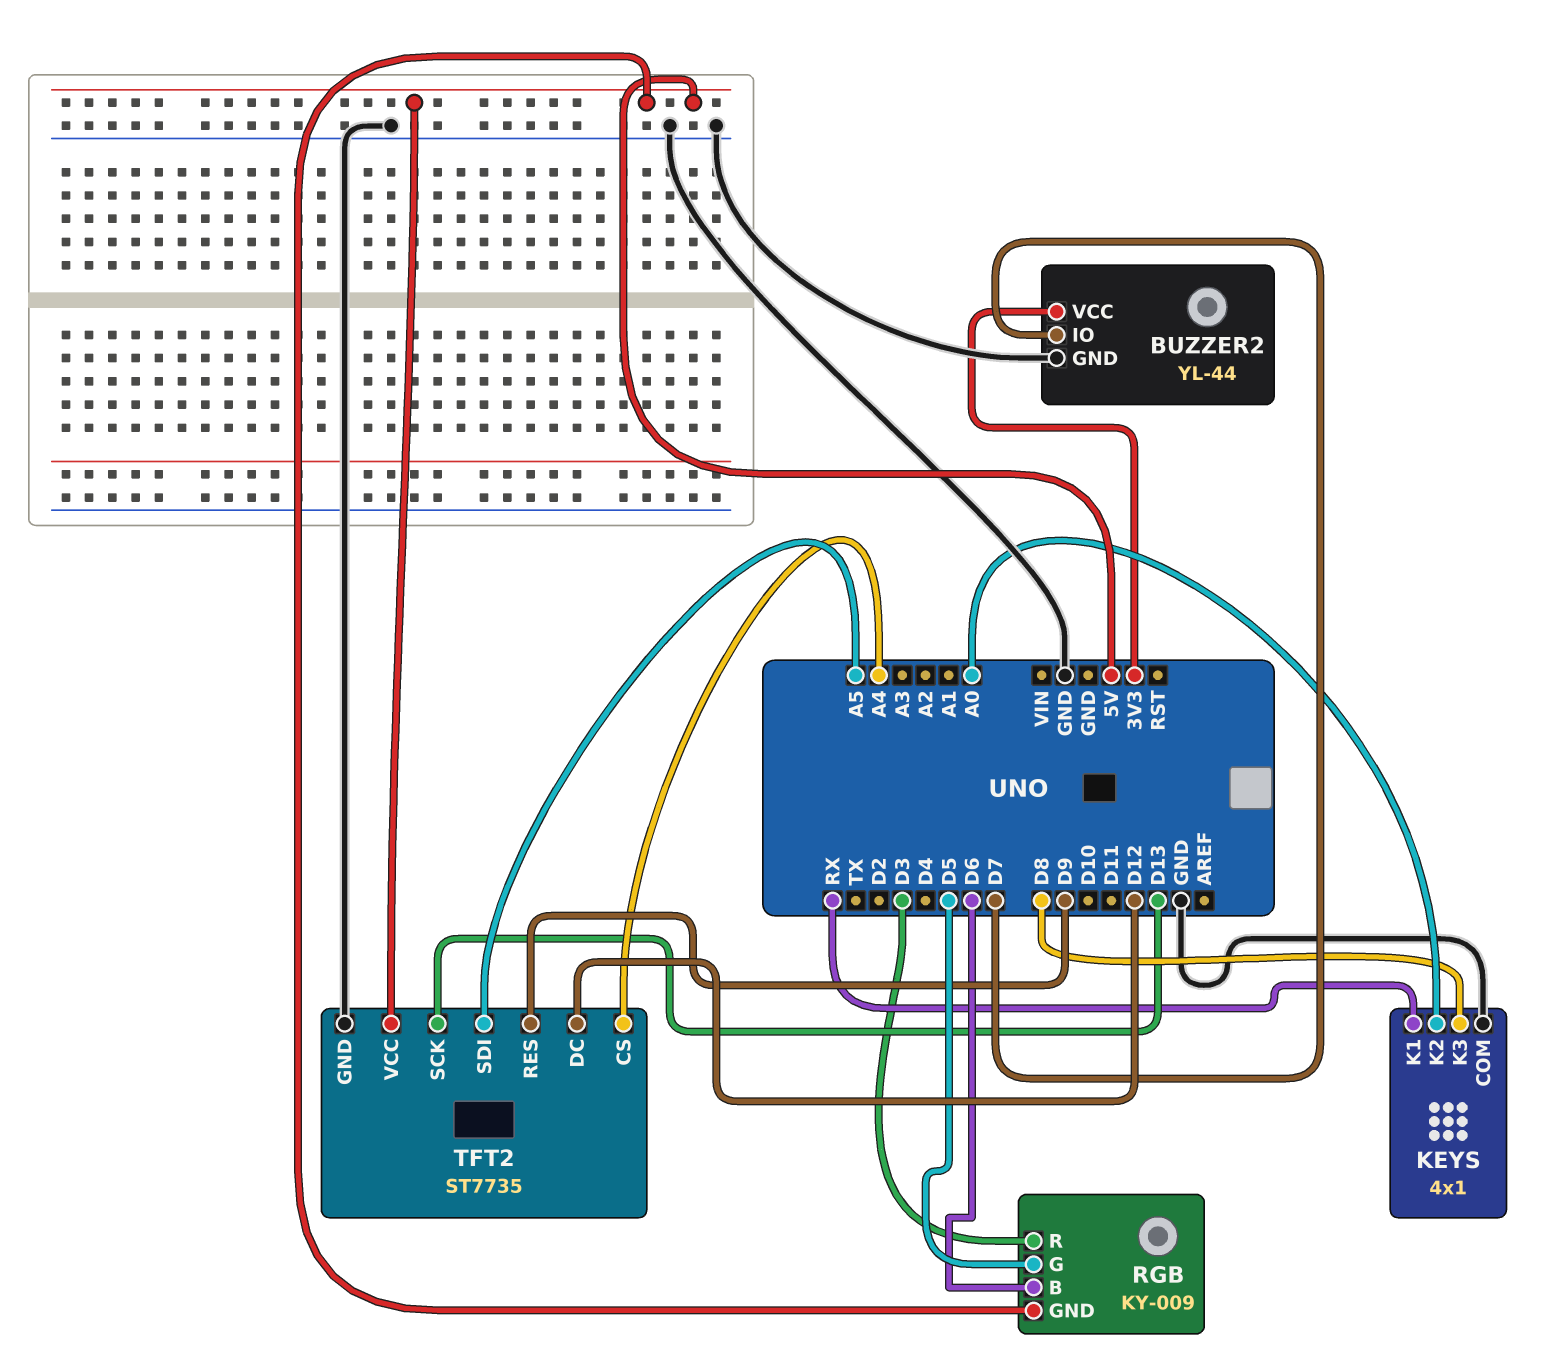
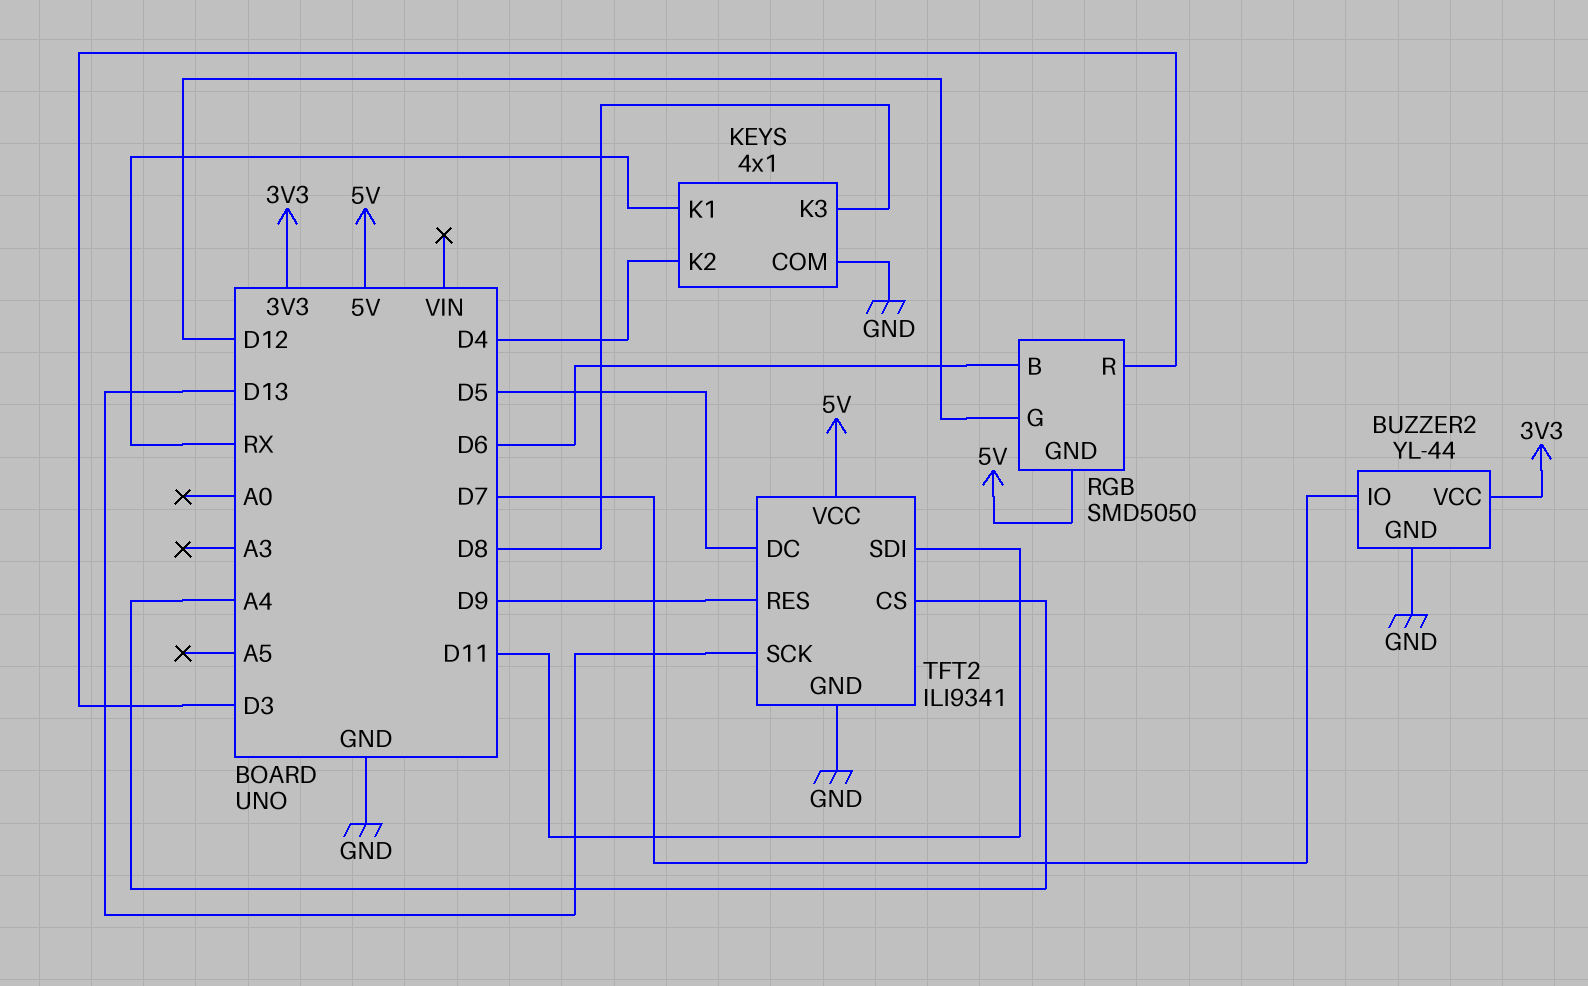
KEYS pin K2: A0 -> D4
RGB: KY-009 -> SMD5050
RGB pin G: D5 -> D12
TFT2: ST7735 -> ILI9341
TFT2 pin DC: D12 -> D5
TFT2 pin SDI: A5 -> D11

